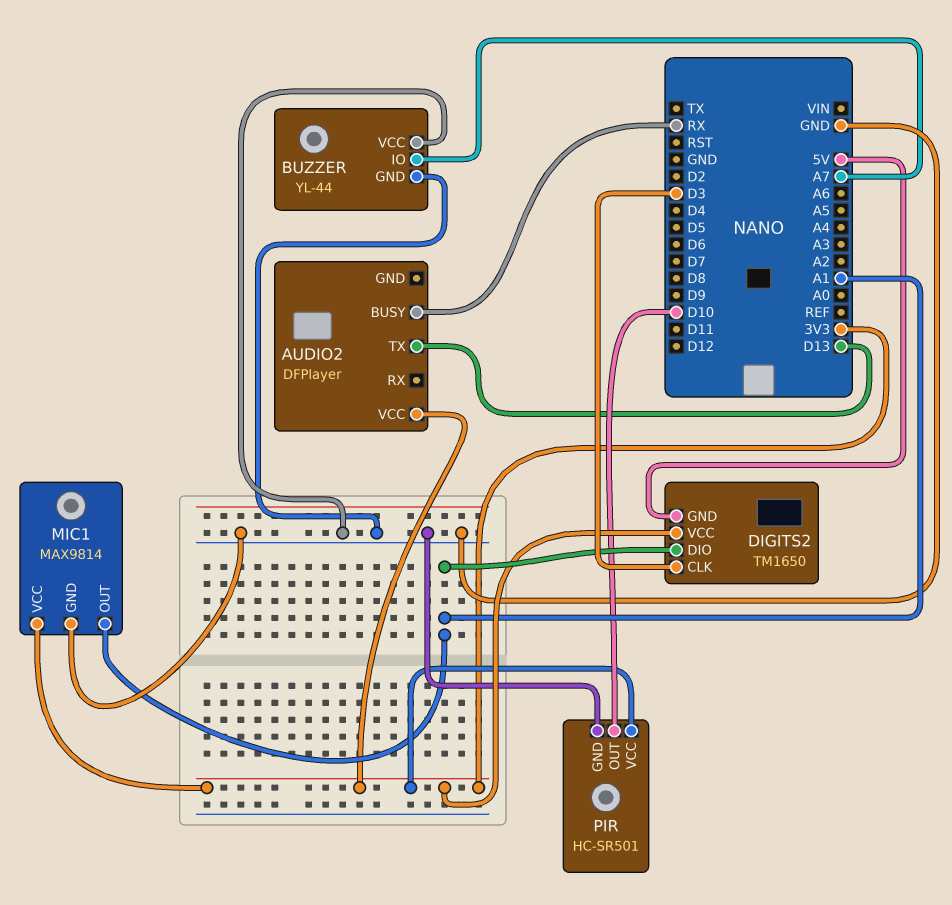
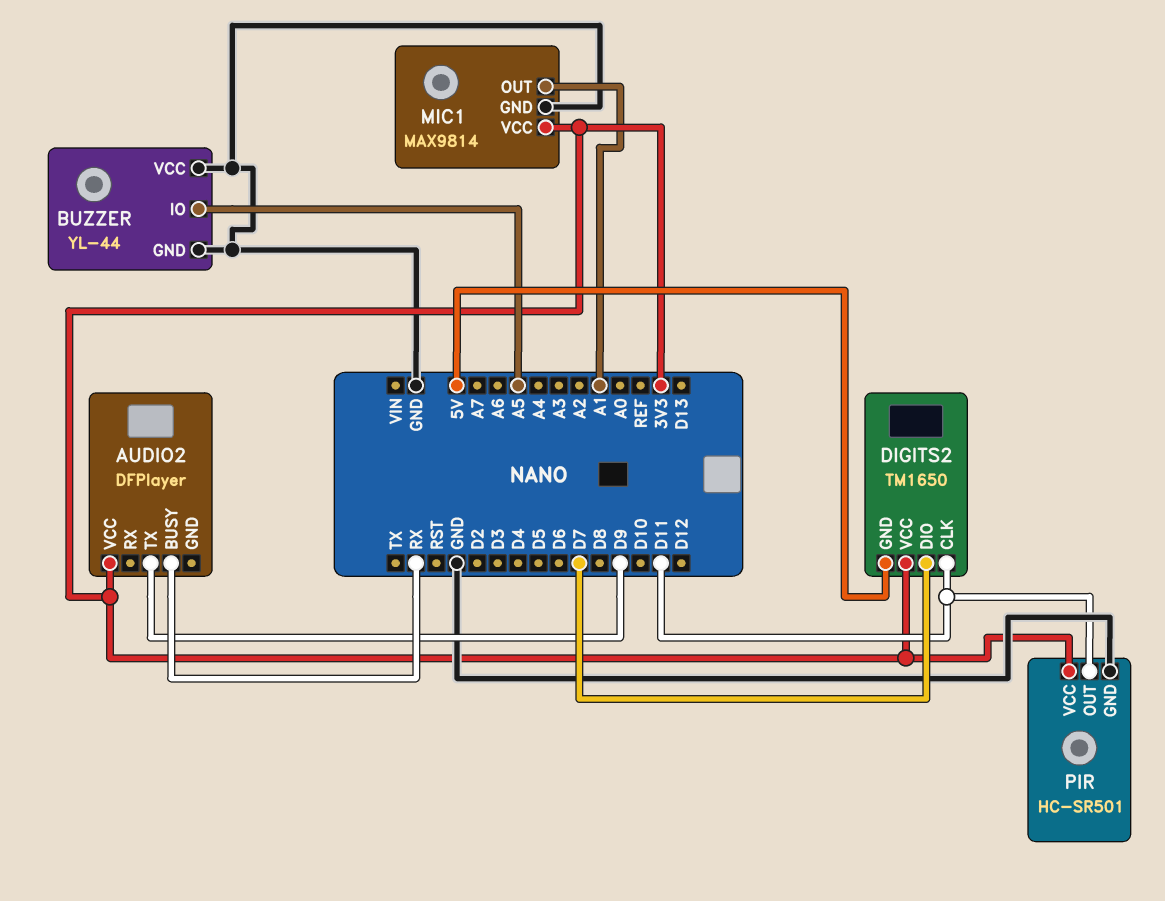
AUDIO2 pin TX: D13 -> D9
BUZZER pin IO: A7 -> A5
DIGITS2 pin CLK: D3 -> D11
DIGITS2 pin DIO: A1 -> D7
PIR pin OUT: D10 -> D11

